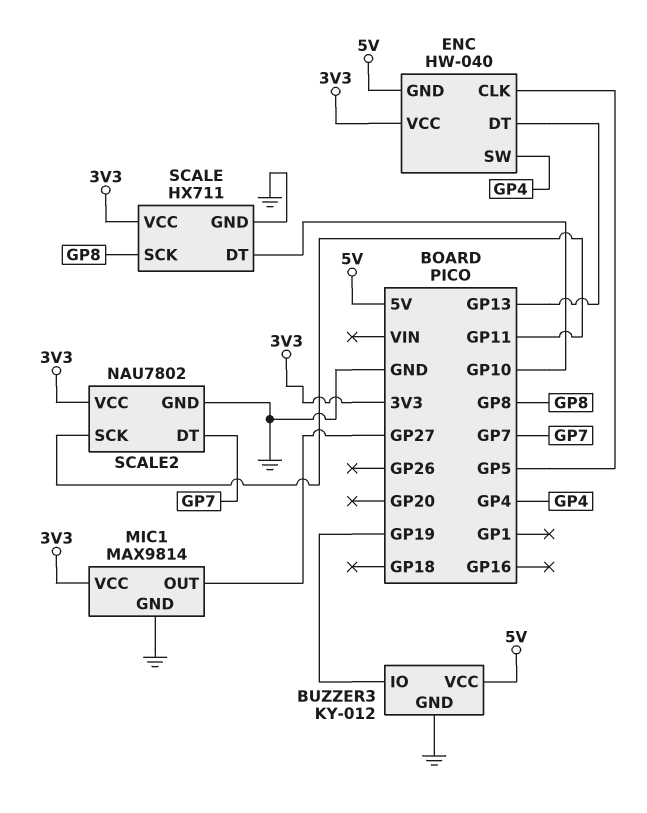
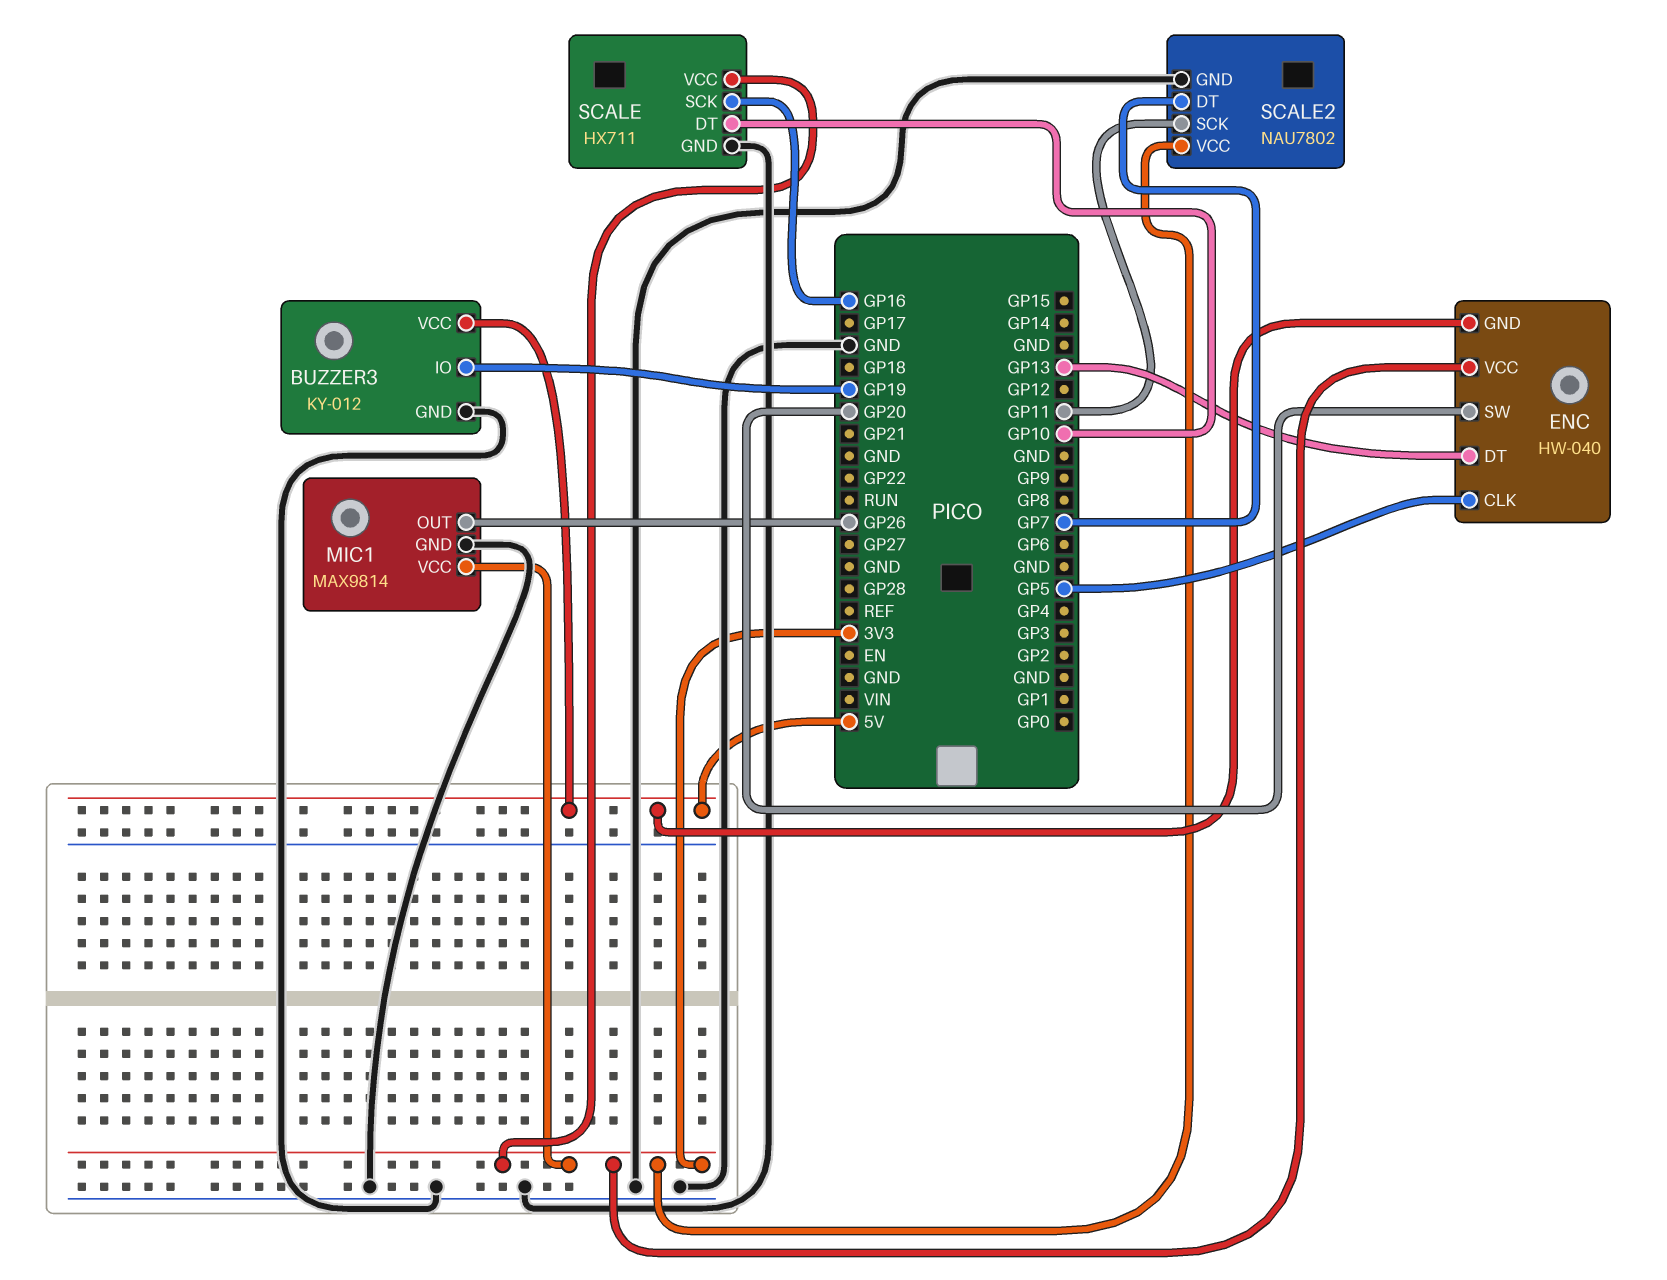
ENC pin SW: GP4 -> GP20
MIC1 pin OUT: GP27 -> GP26
SCALE pin SCK: GP8 -> GP16

